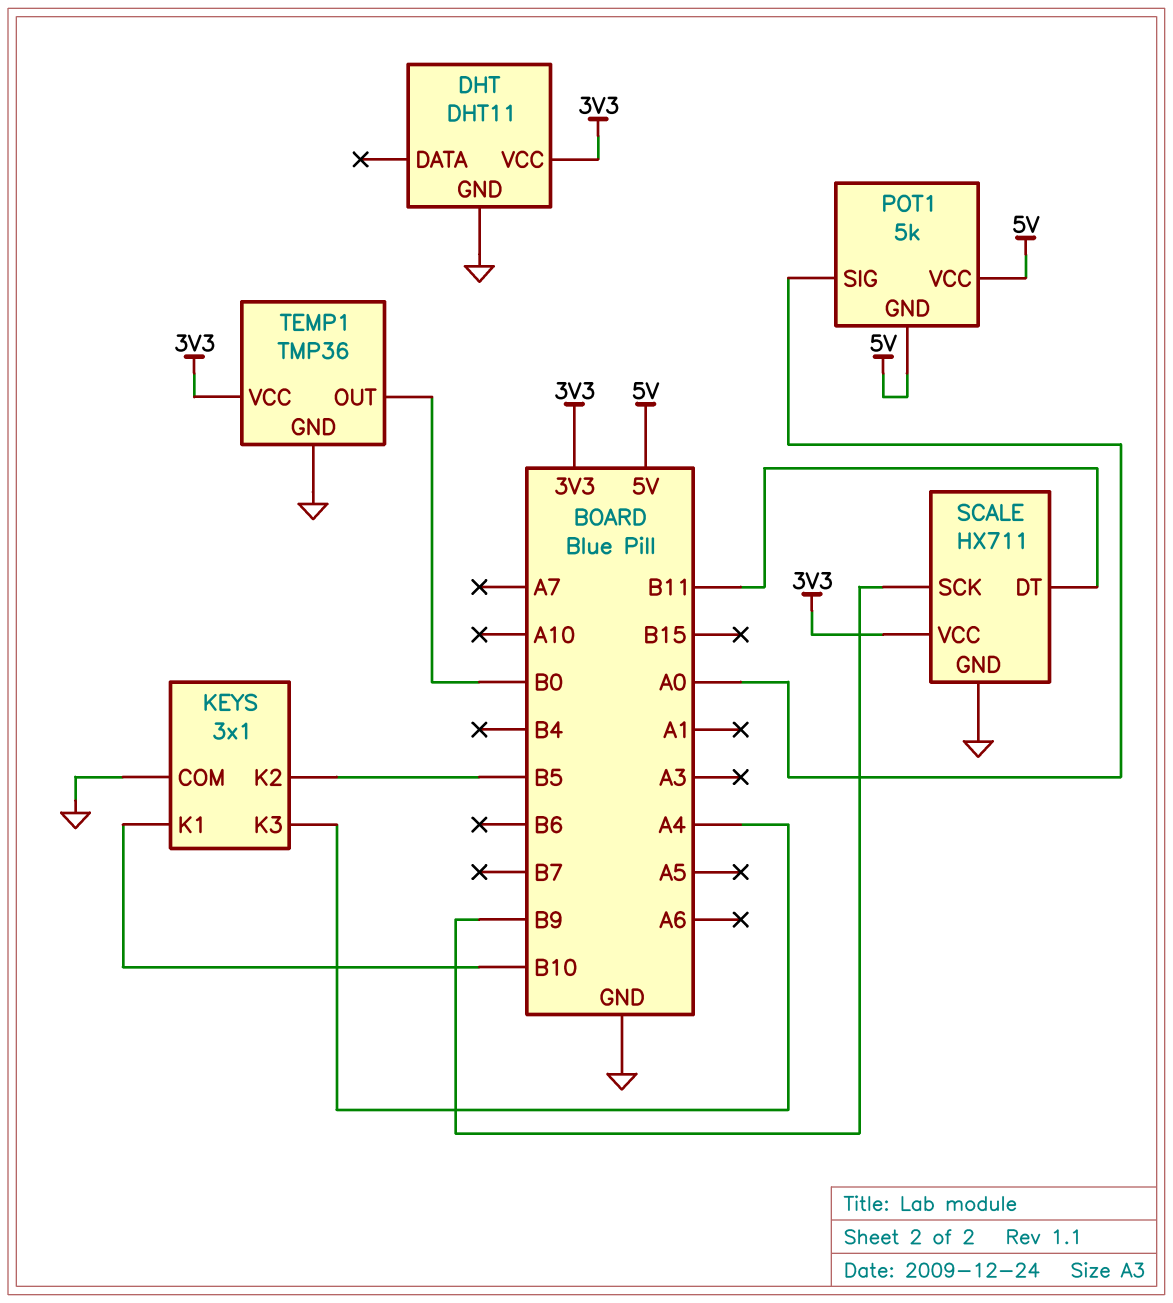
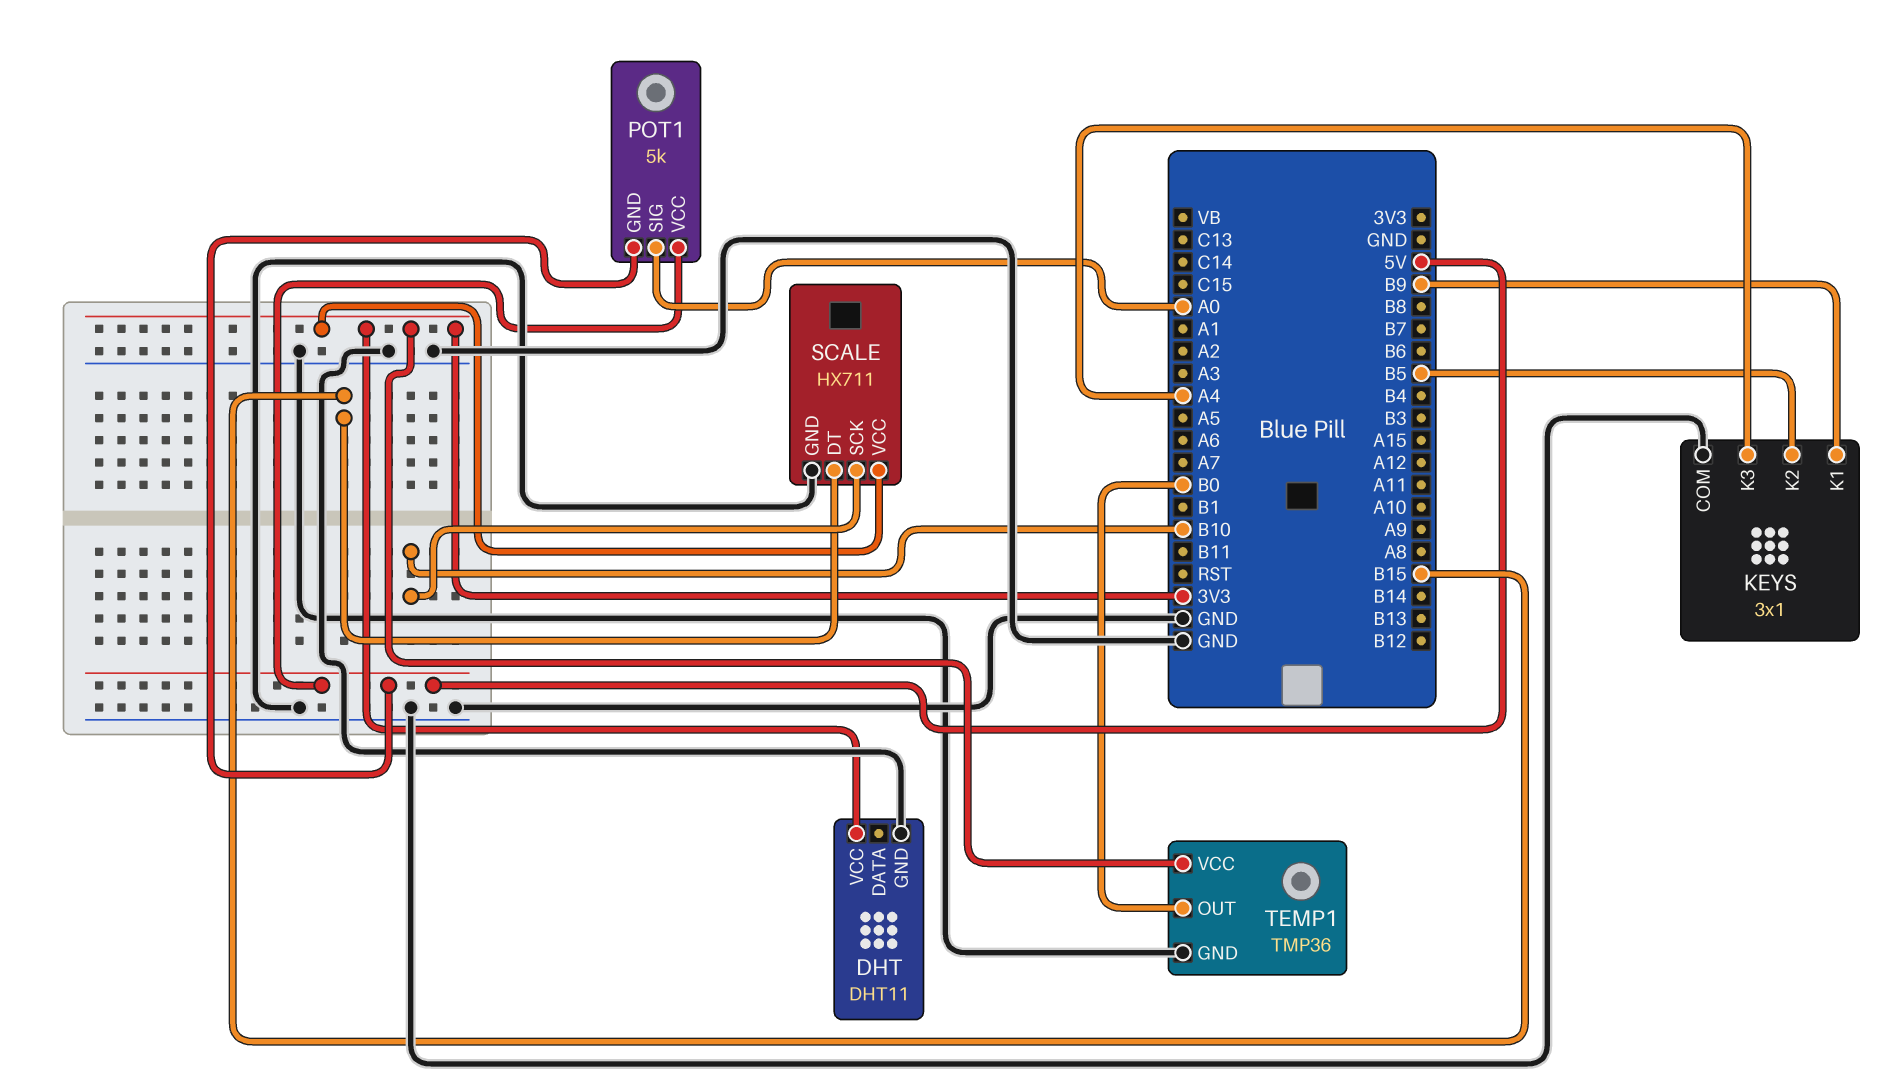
KEYS pin K1: B10 -> B9
SCALE pin DT: B11 -> B15
SCALE pin SCK: B9 -> B10

